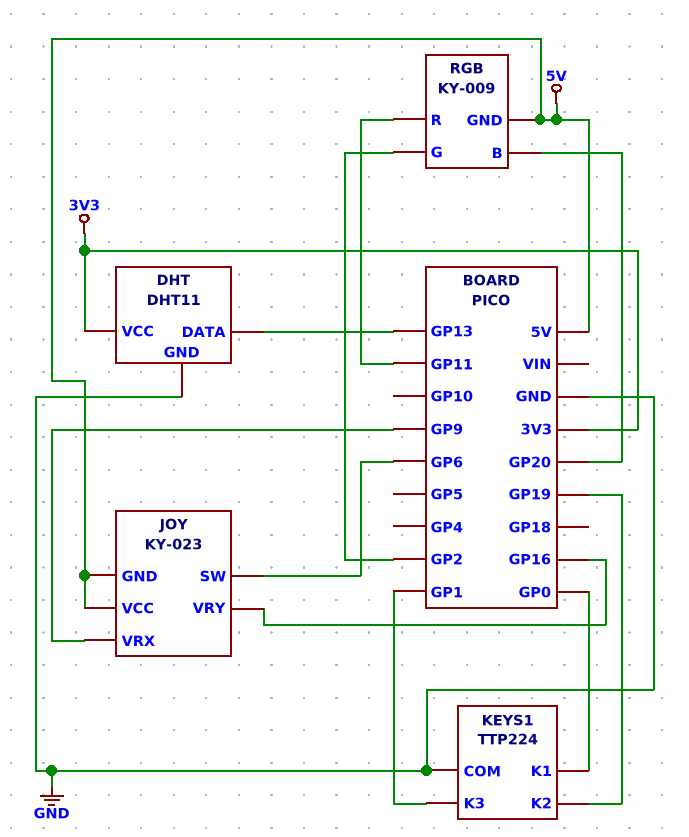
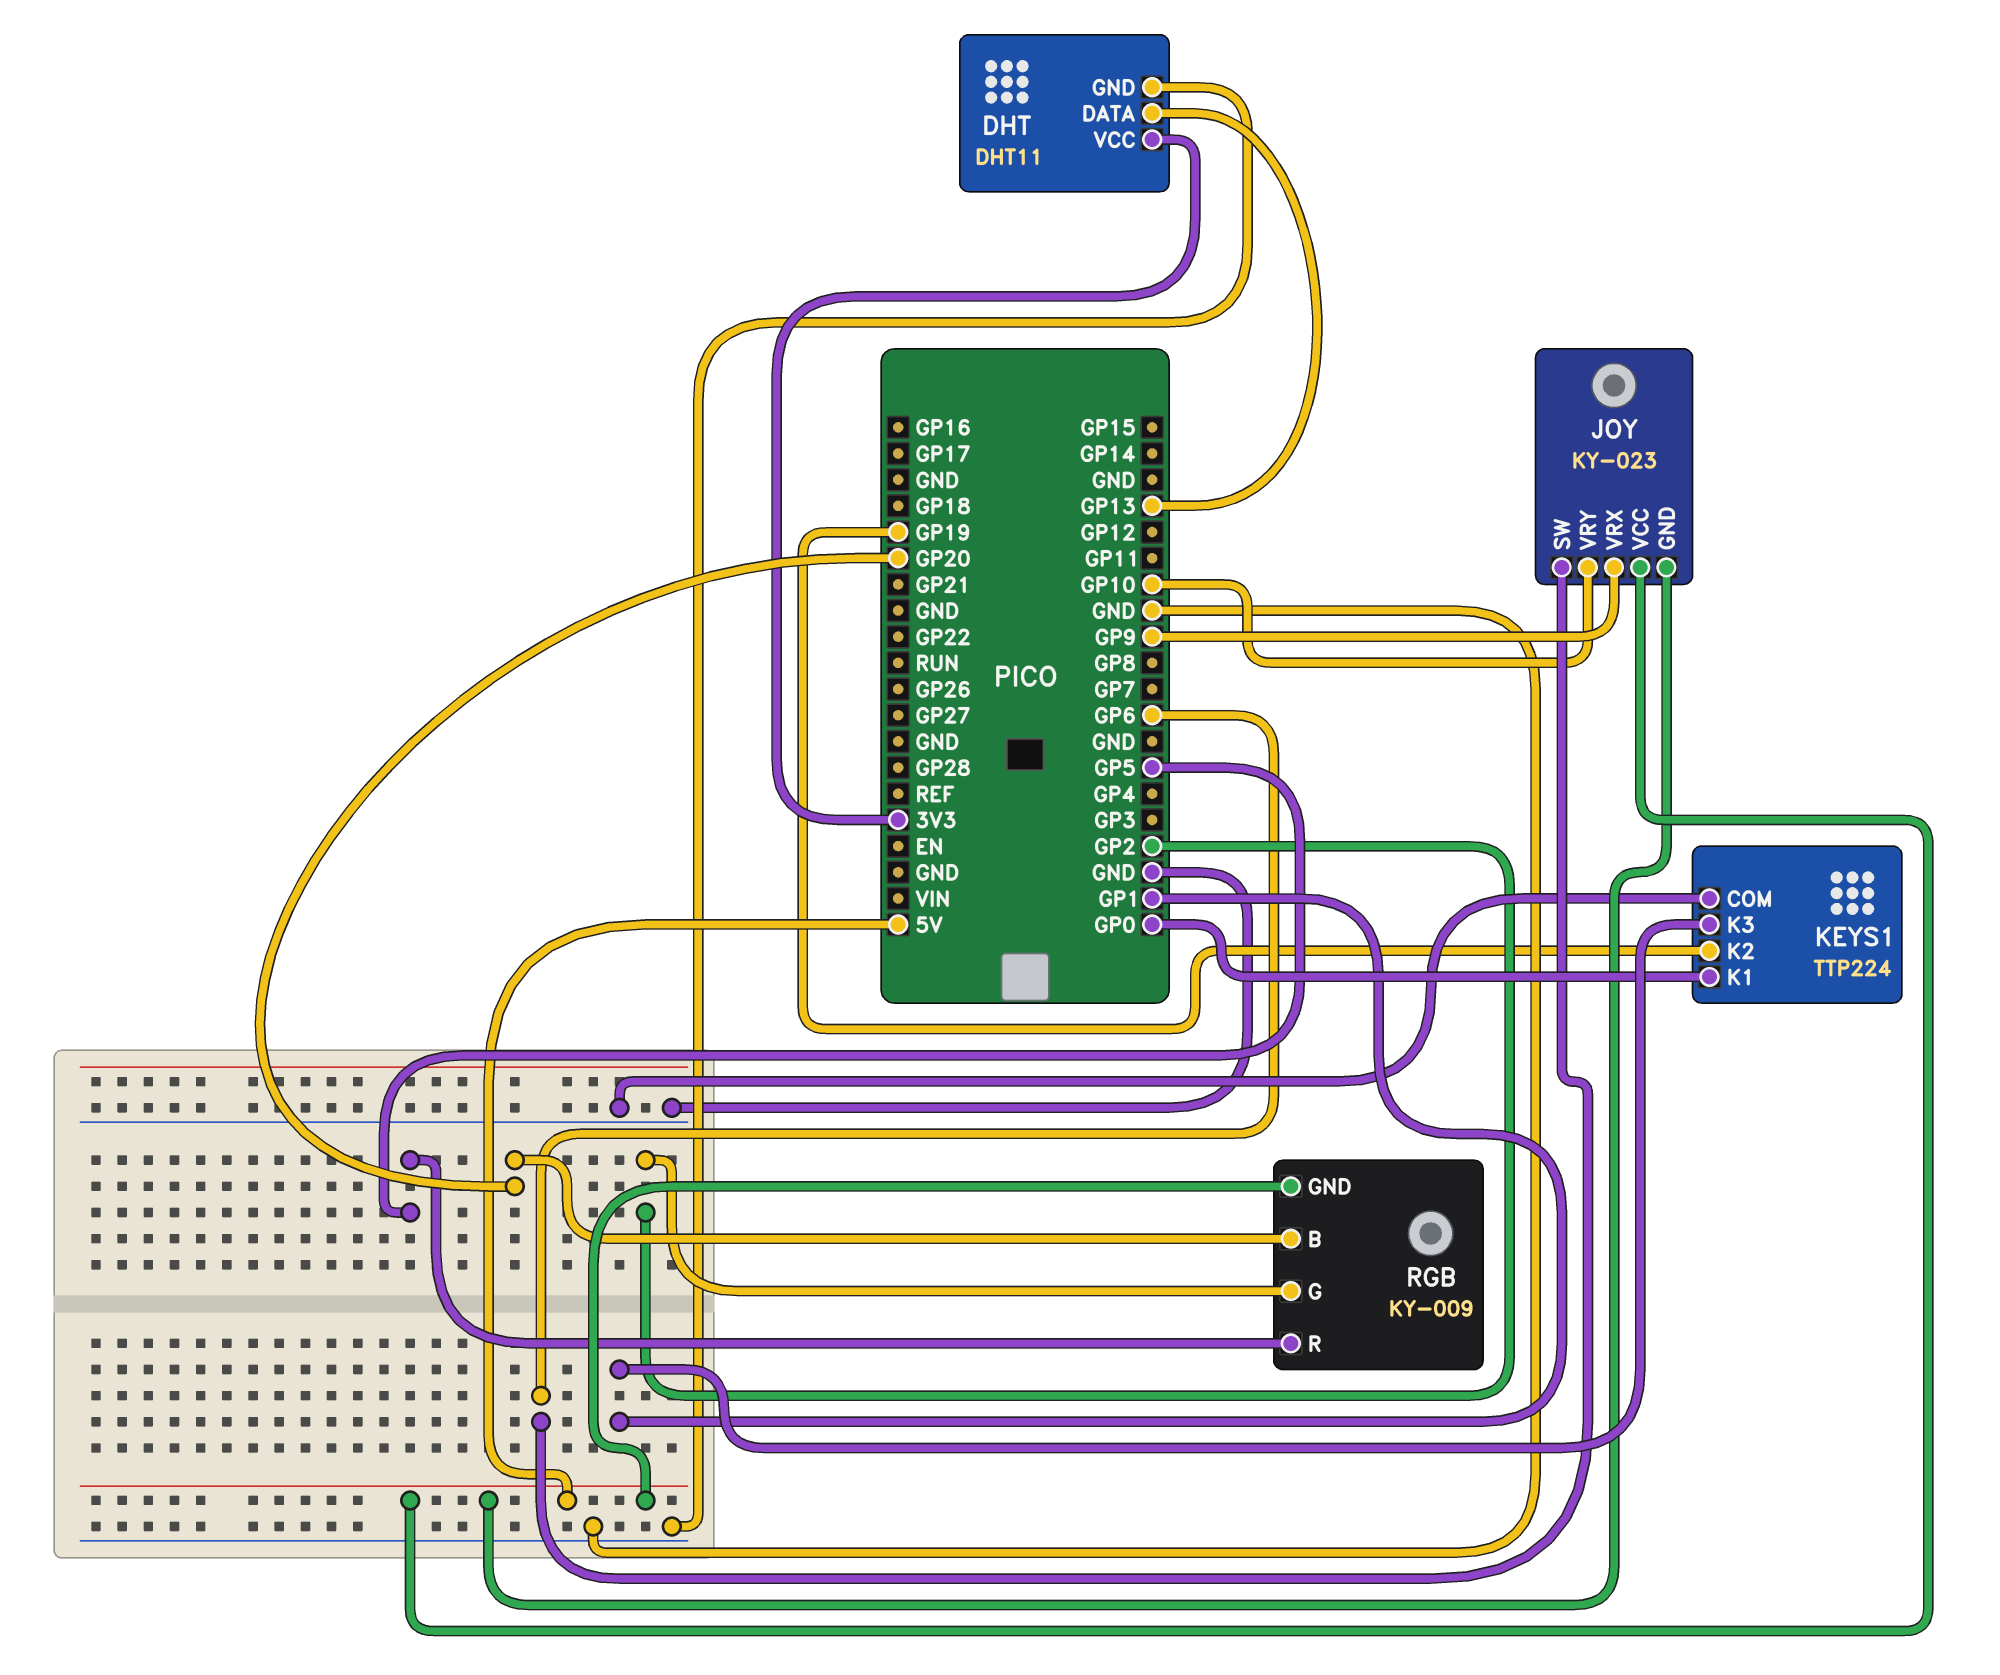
JOY pin VRY: GP16 -> GP10
RGB pin R: GP11 -> GP5

